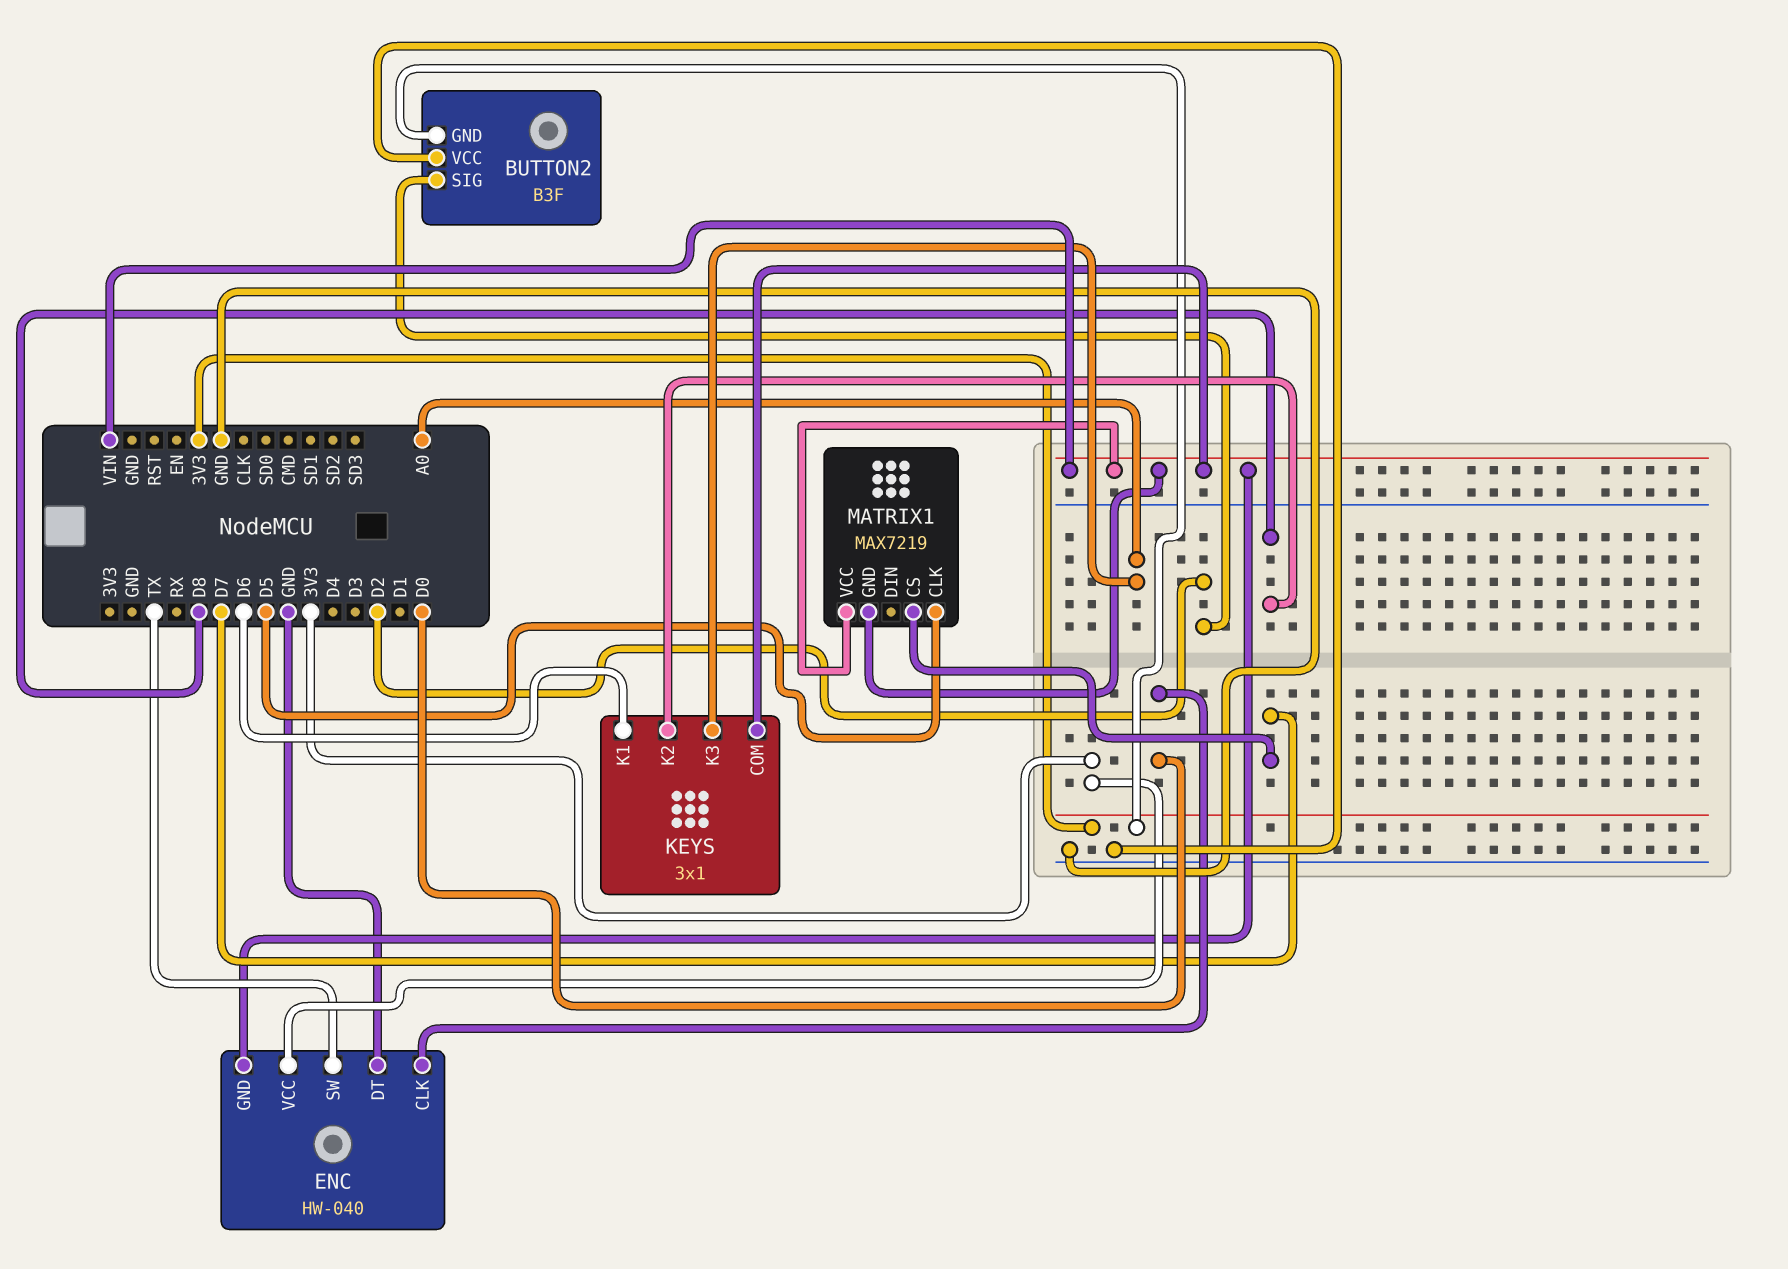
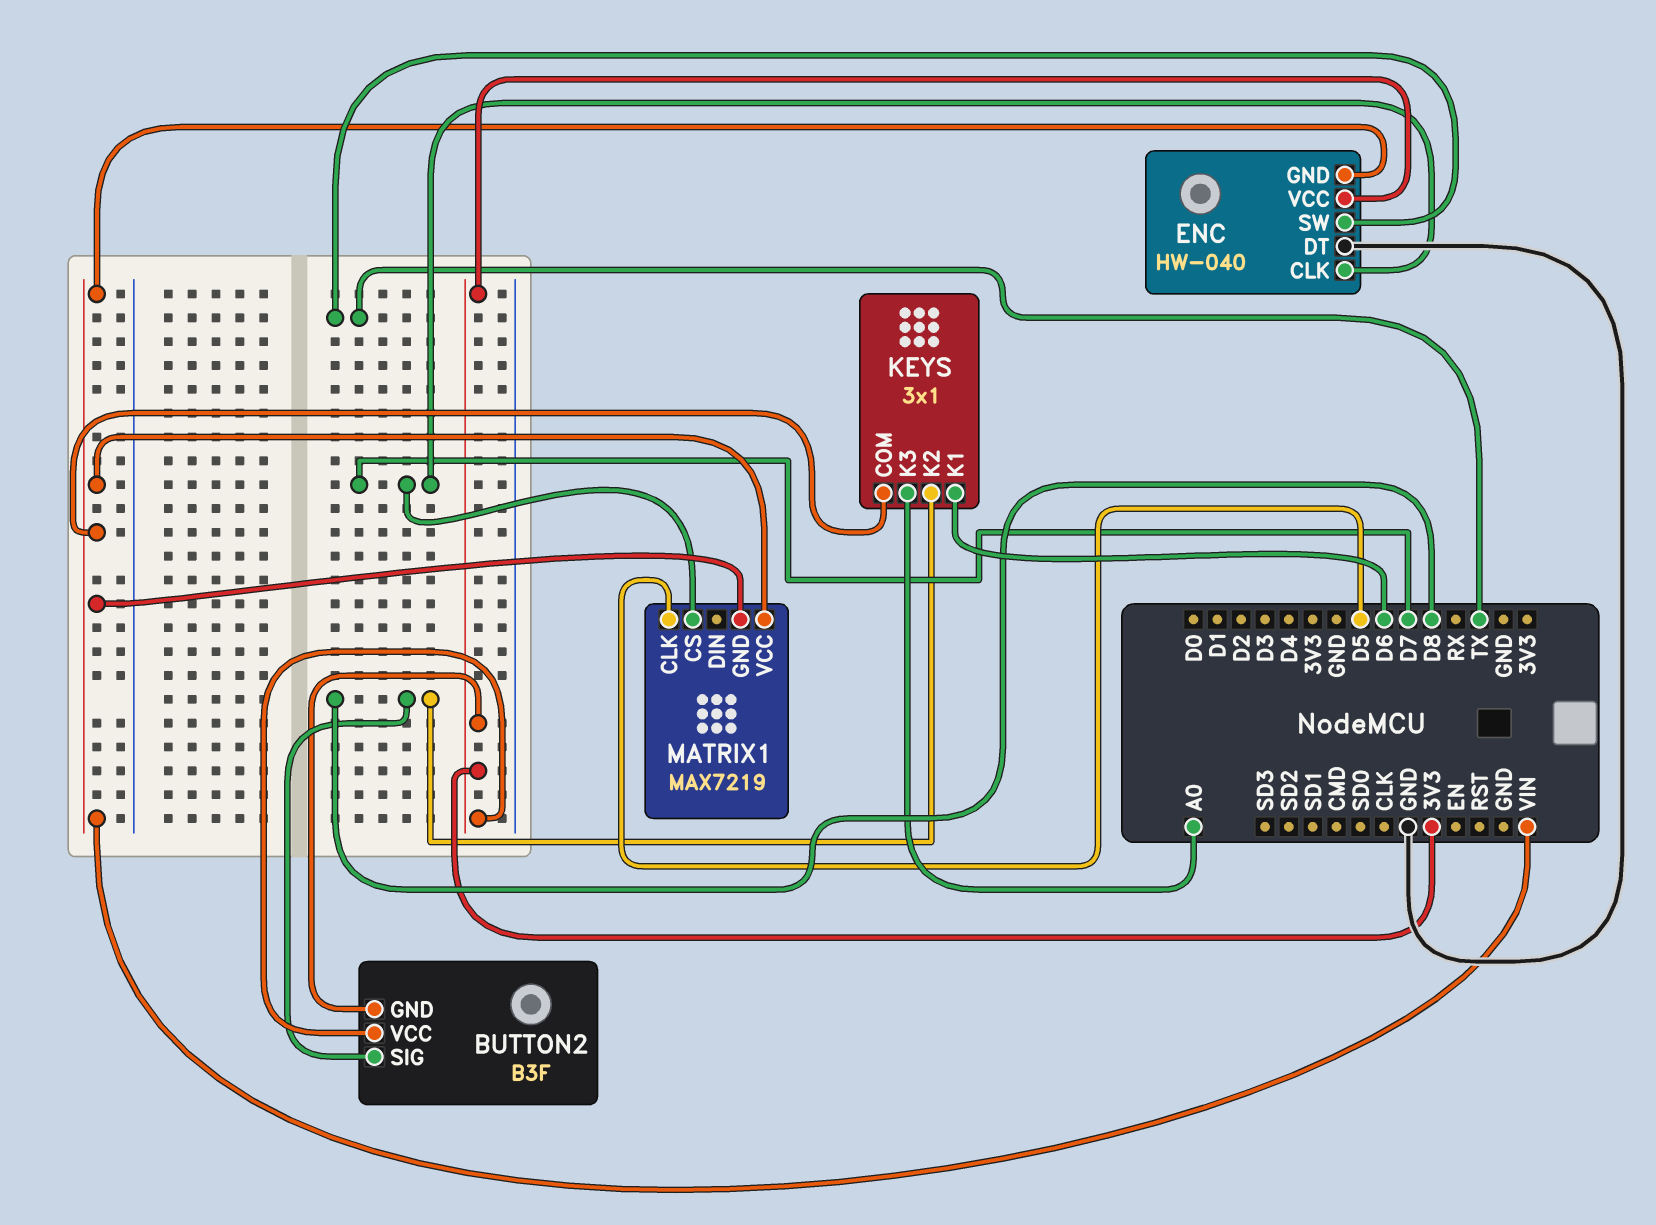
BUTTON2 pin SIG: D2 -> D8
BUTTON2 pin VCC: GND -> 3V3
ENC pin CLK: D0 -> D7

